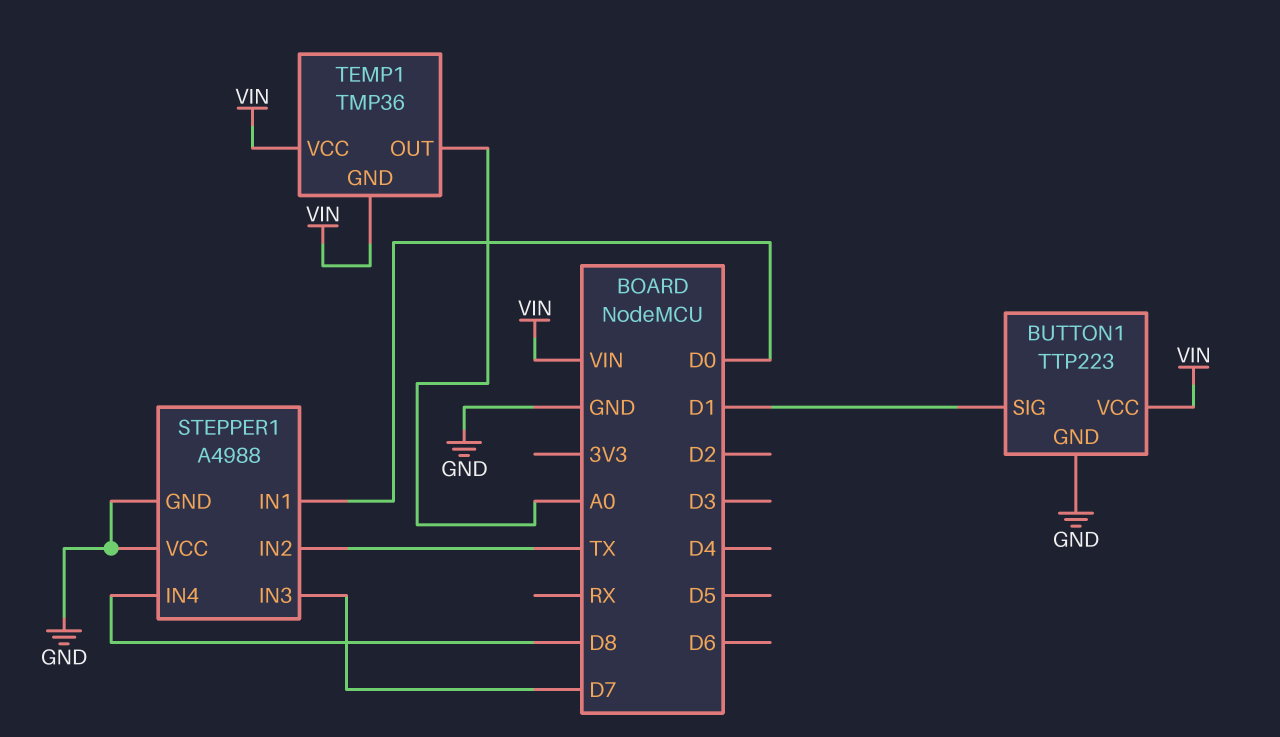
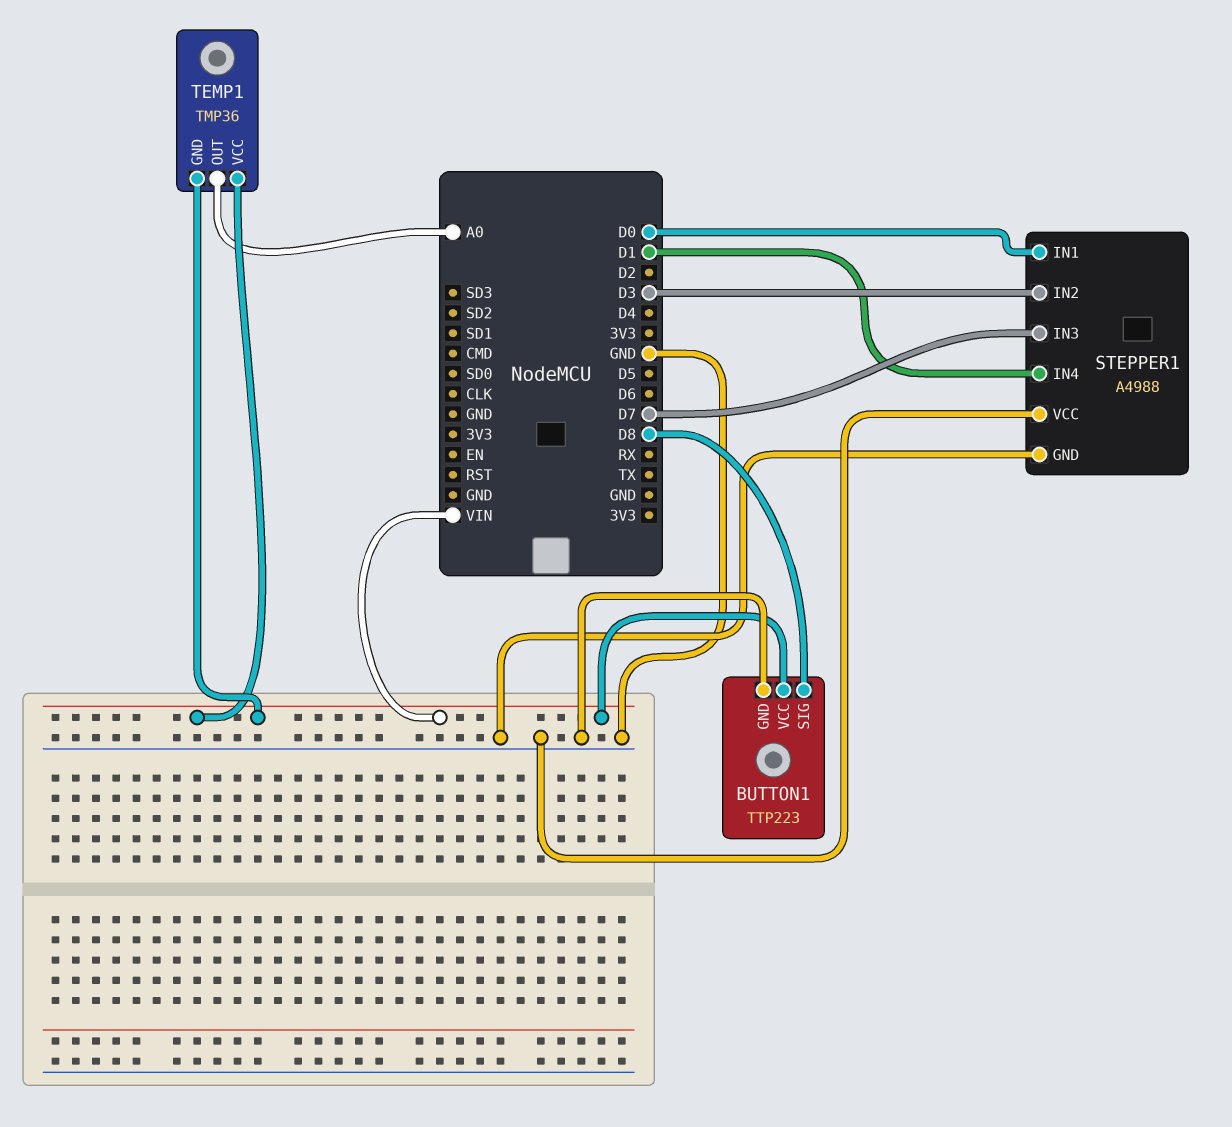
BUTTON1 pin SIG: D1 -> D8
STEPPER1 pin IN2: TX -> D3
STEPPER1 pin IN4: D8 -> D1

